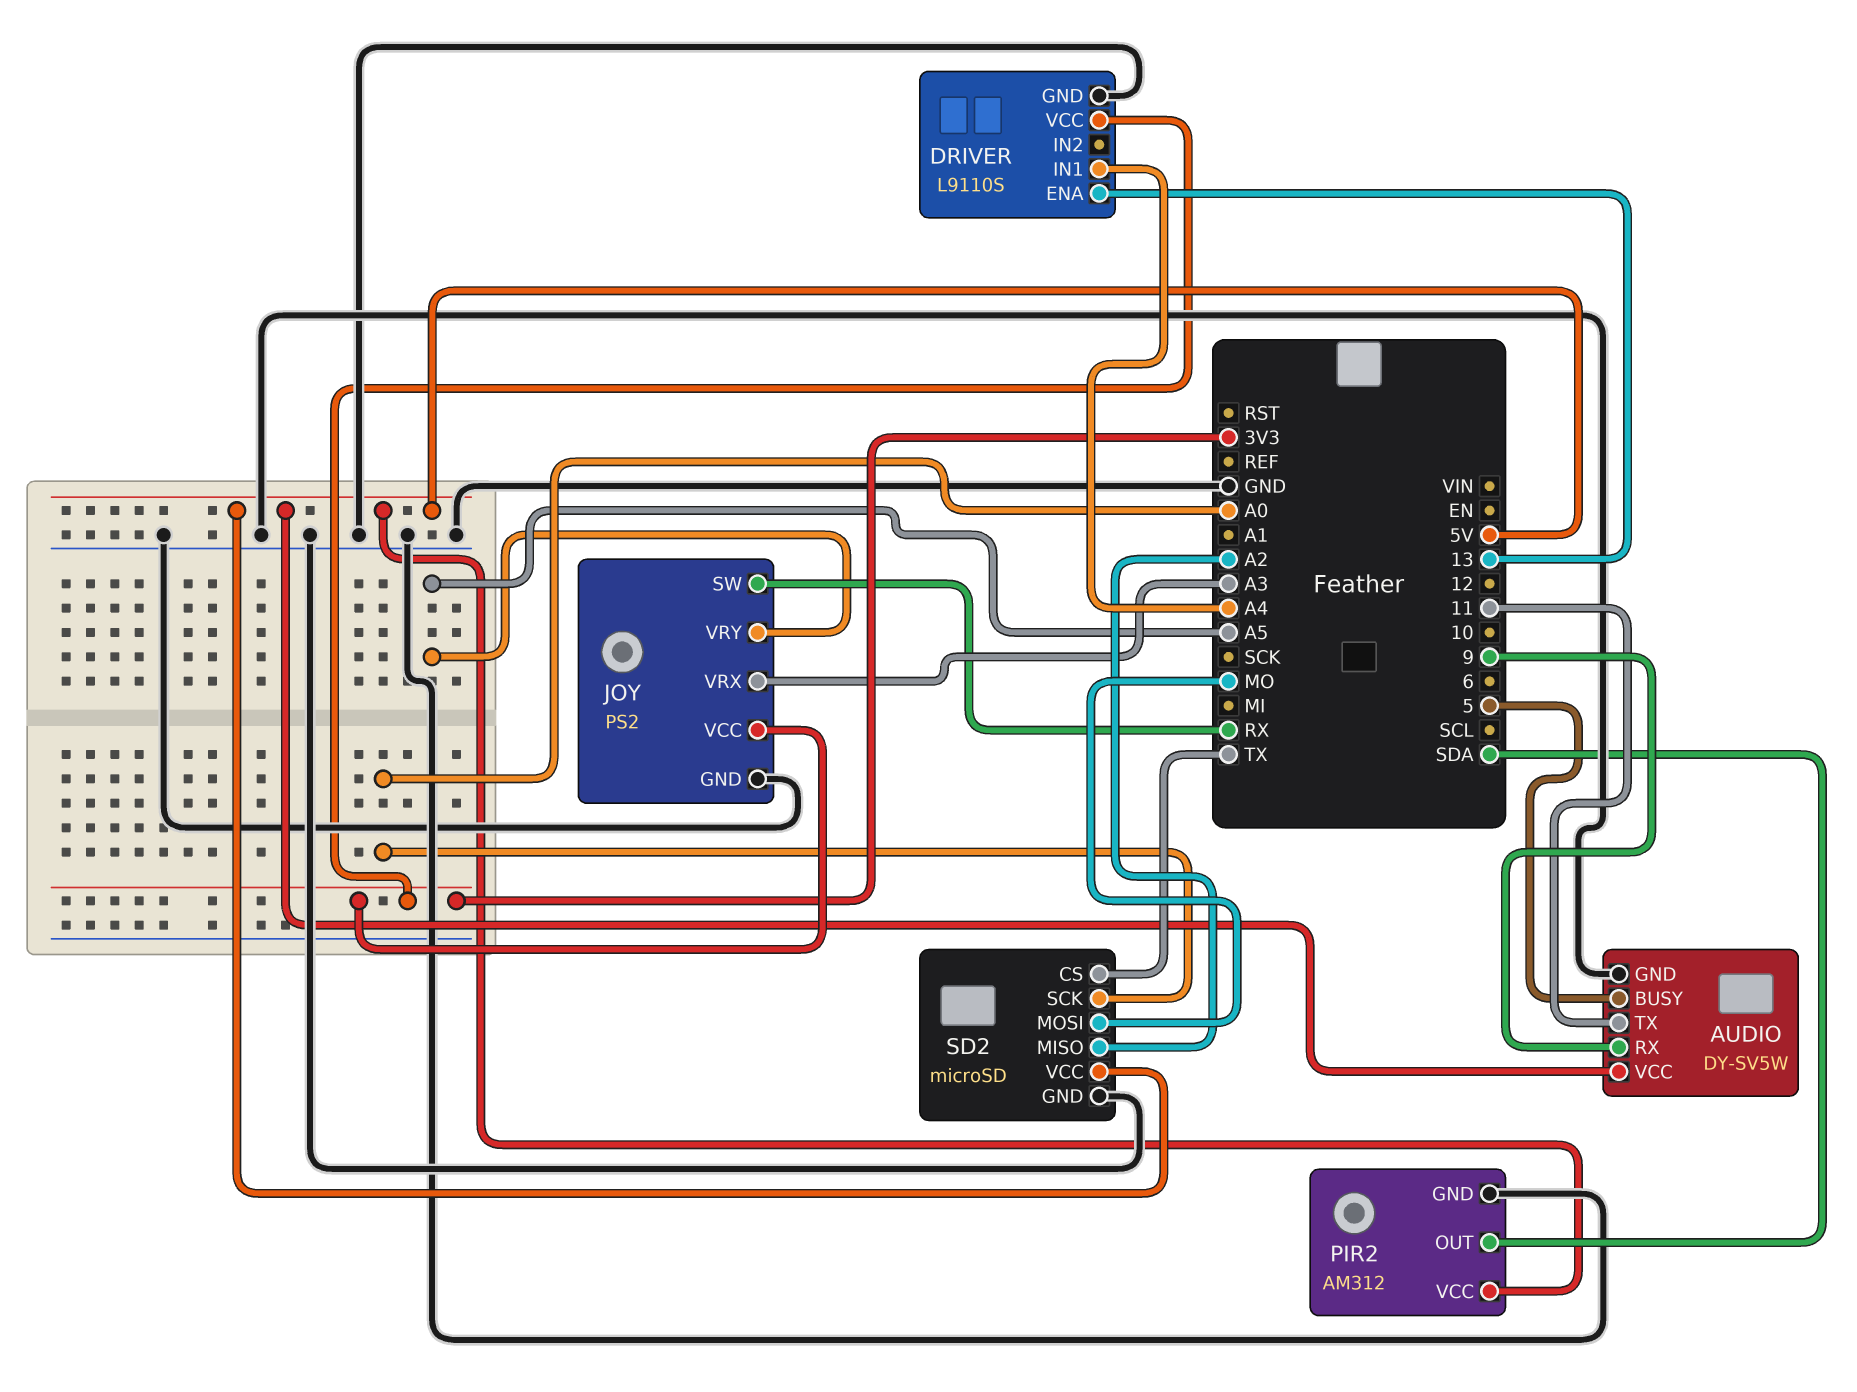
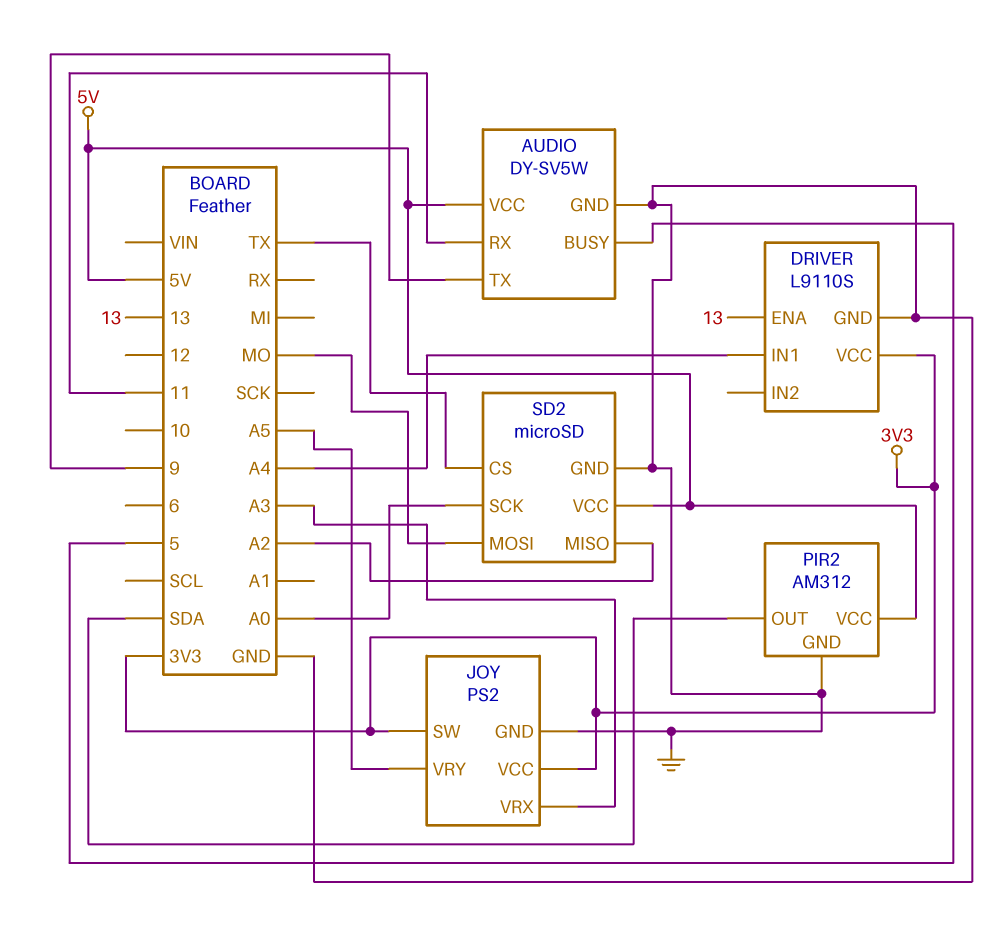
AUDIO pin RX: 9 -> 11
AUDIO pin TX: 11 -> 9
JOY pin SW: RX -> 3V3

